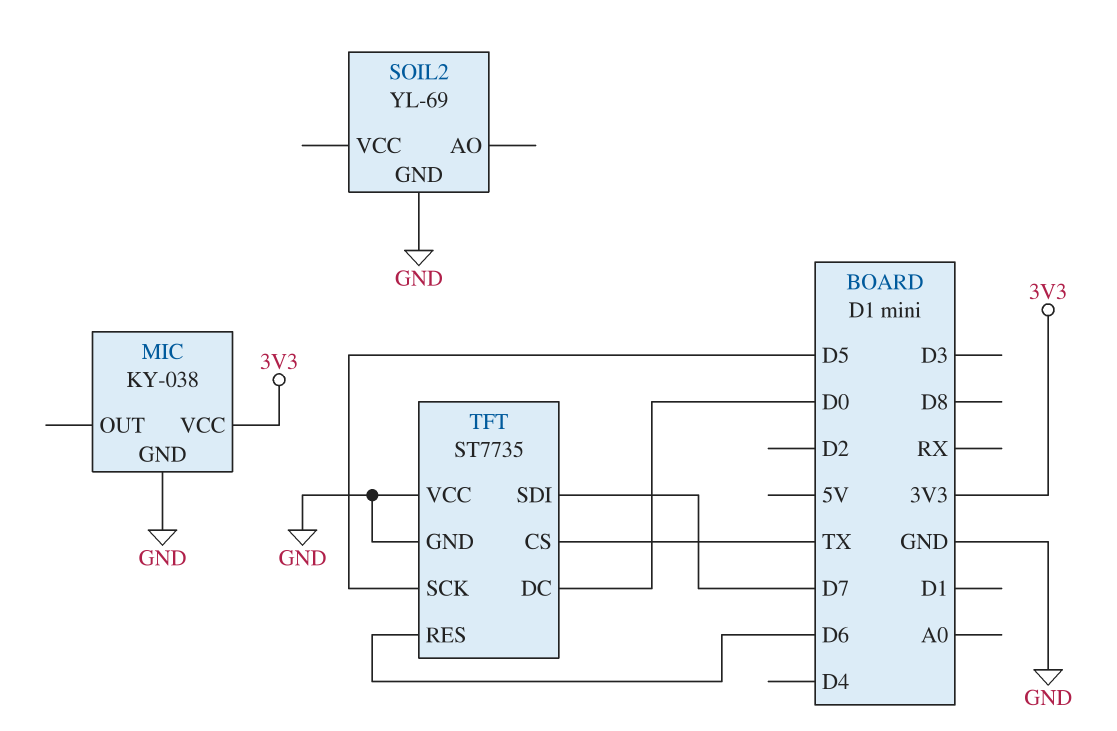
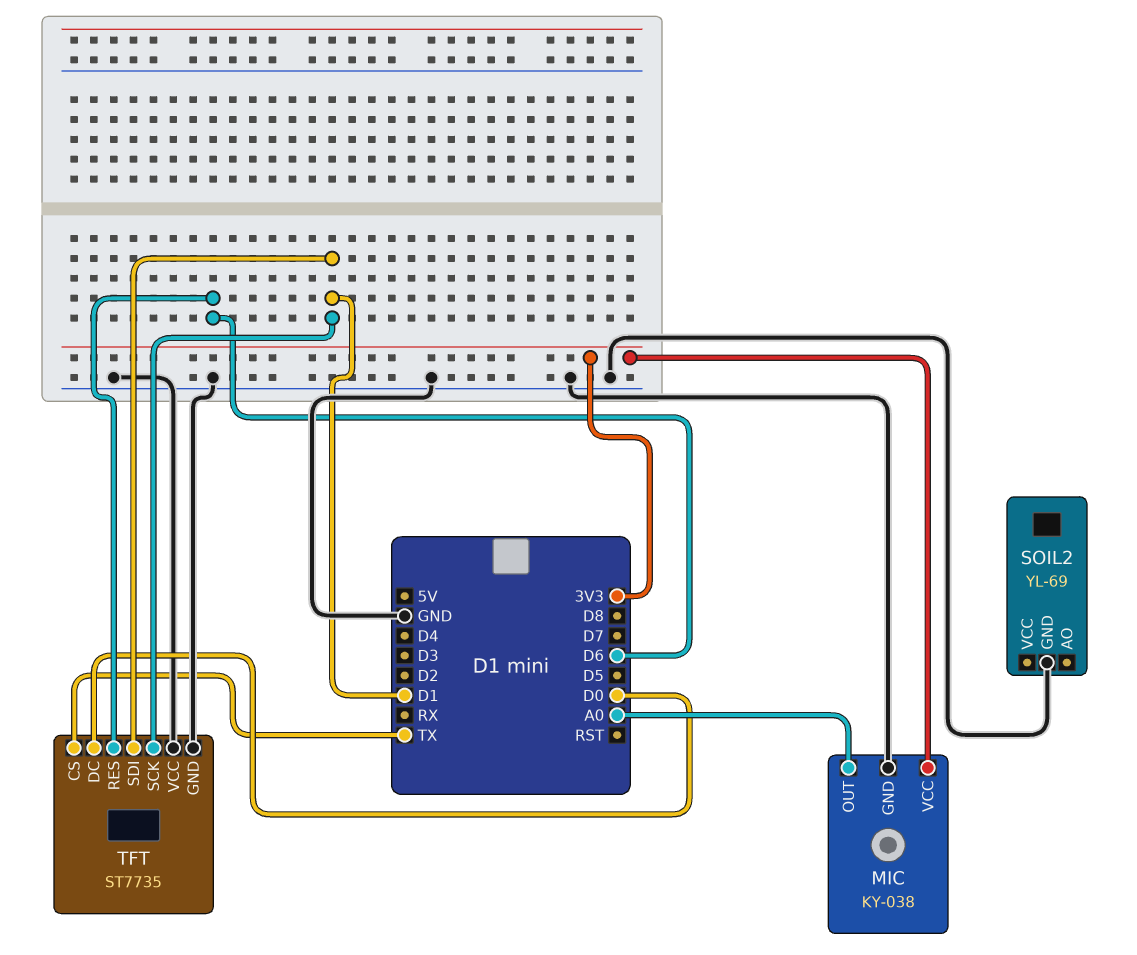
MIC pin OUT: none -> A0
TFT pin SCK: D5 -> D1
TFT pin SDI: D7 -> D1

